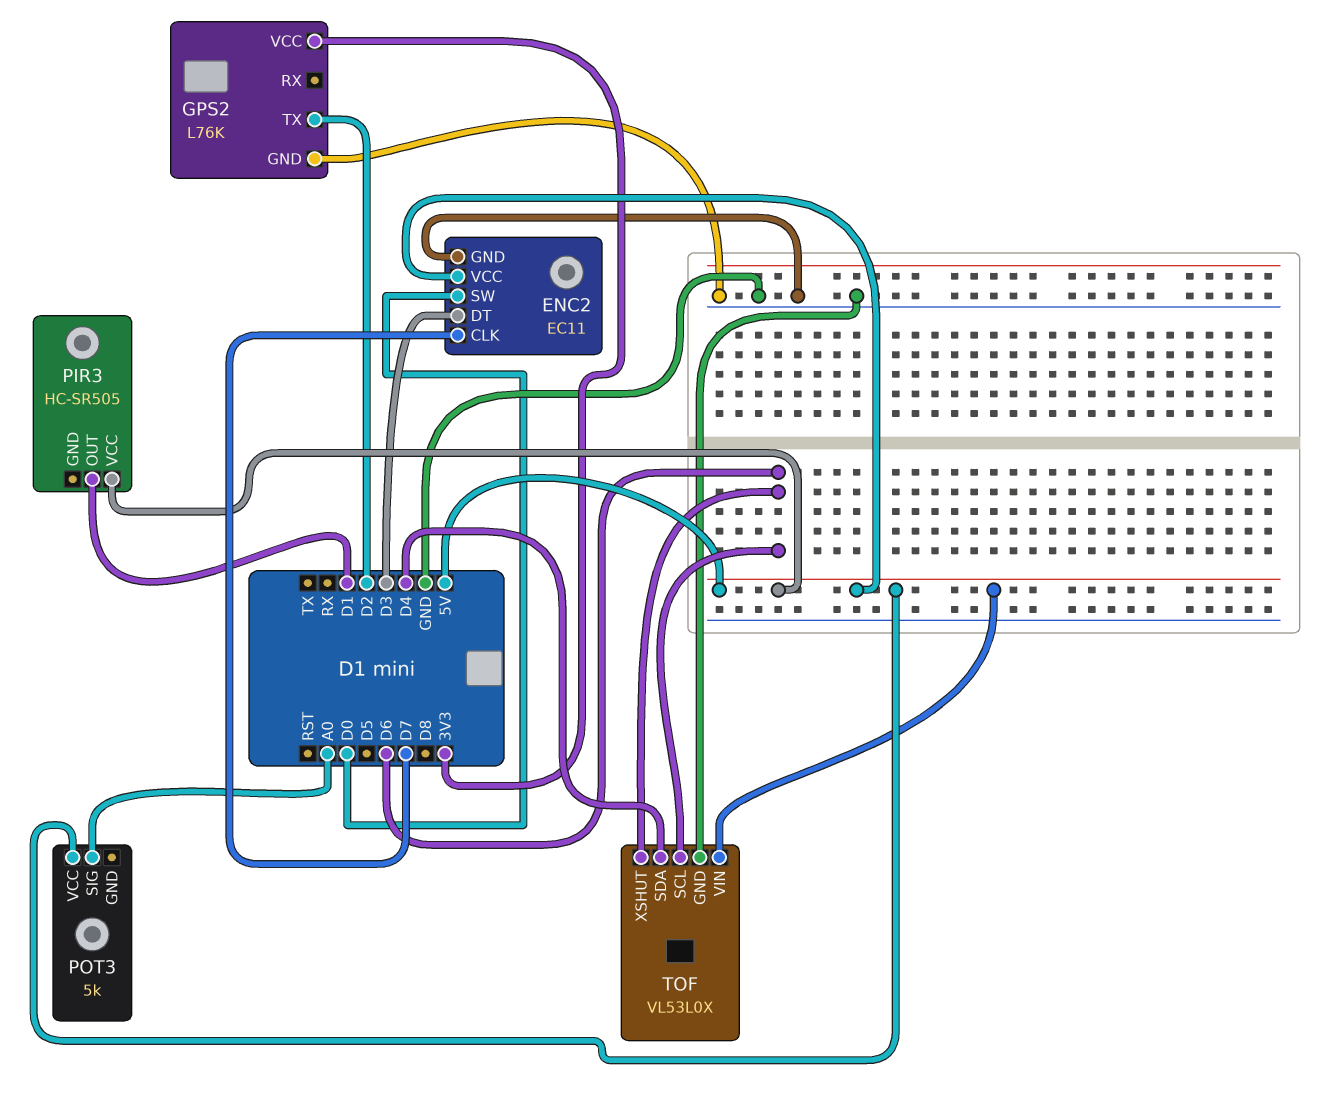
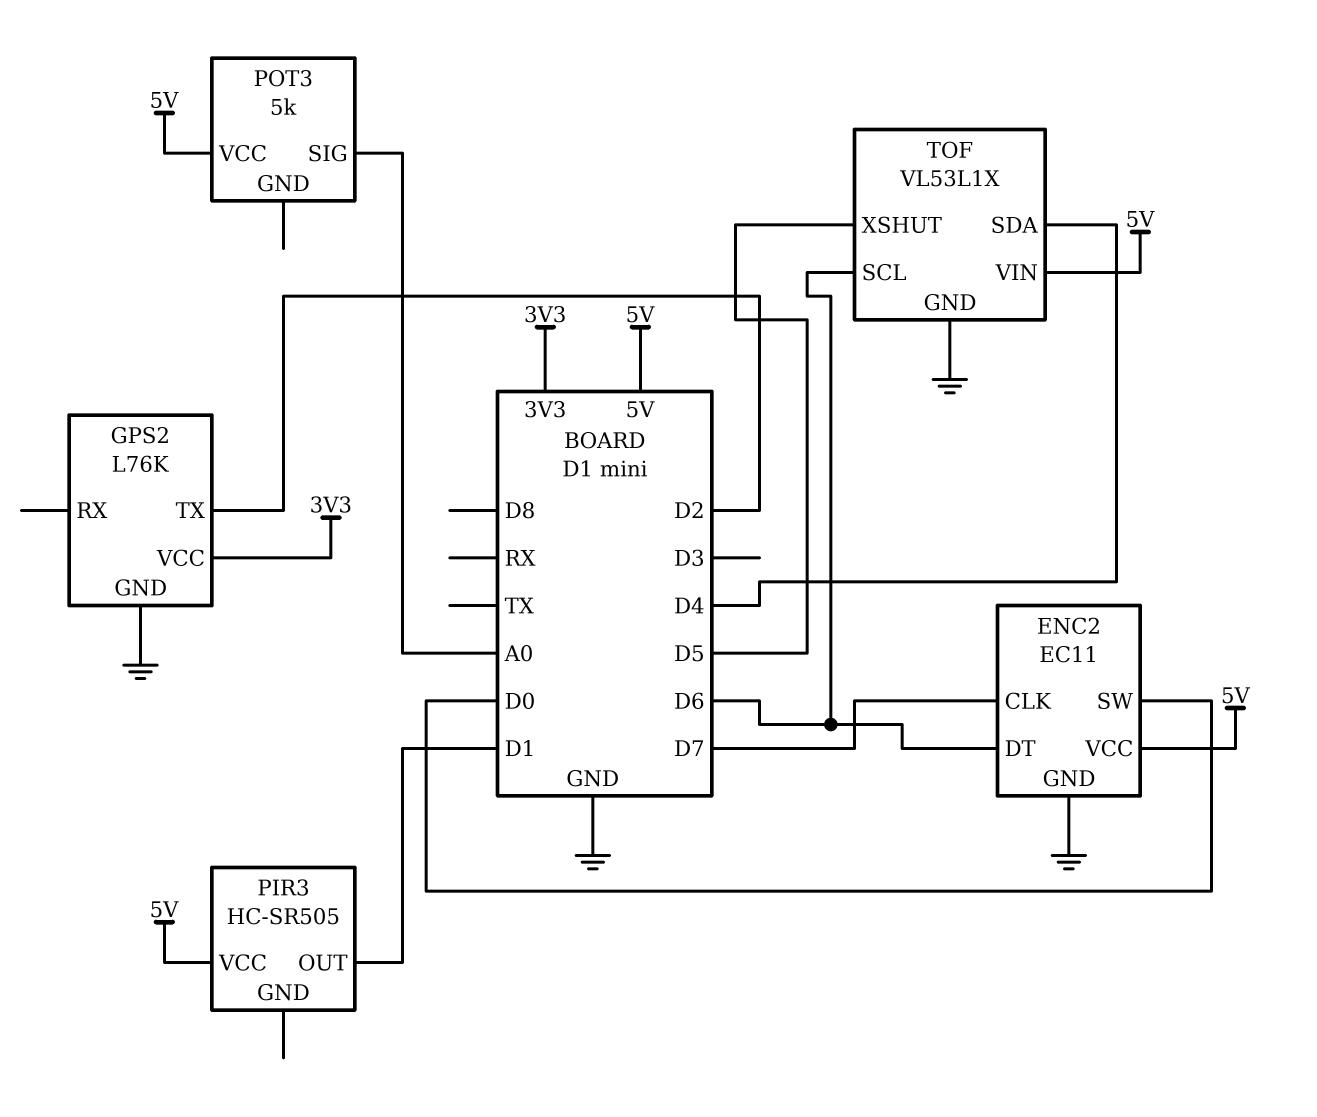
ENC2 pin DT: D3 -> D6
TOF: VL53L0X -> VL53L1X
TOF pin XSHUT: D6 -> D5

